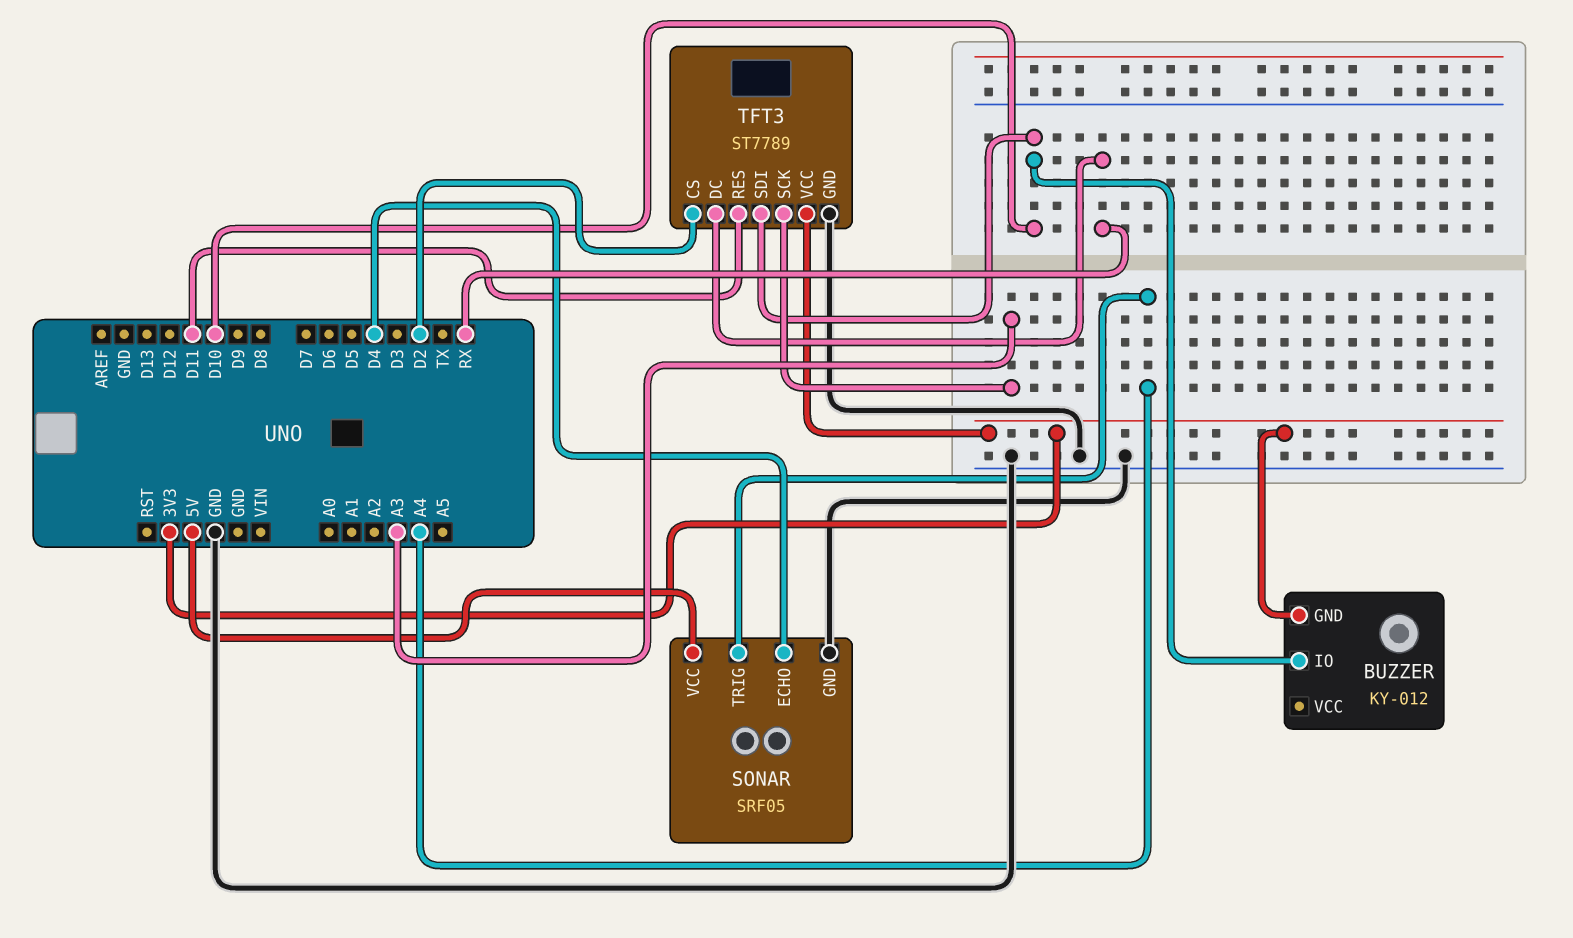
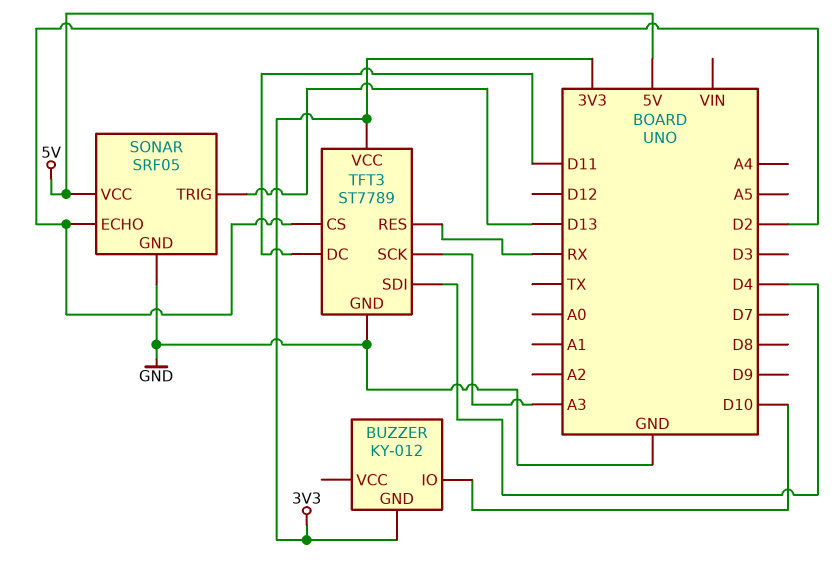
SONAR pin ECHO: D4 -> D2
SONAR pin TRIG: A4 -> D13
TFT3 pin DC: RX -> D11
TFT3 pin RES: D11 -> RX
TFT3 pin SDI: D10 -> D4

